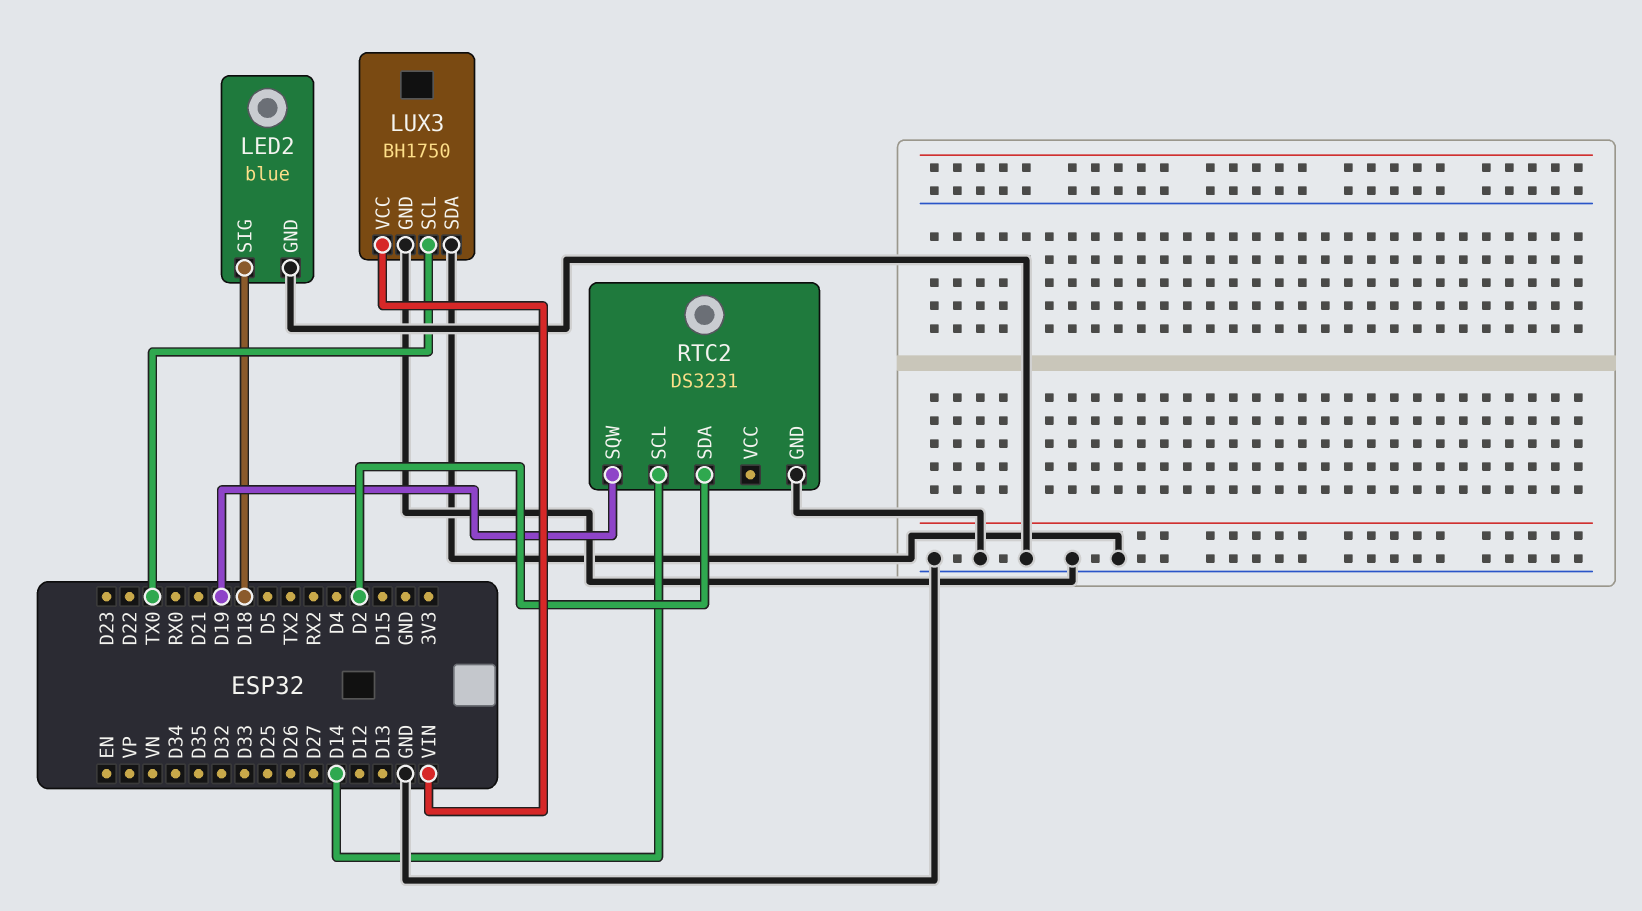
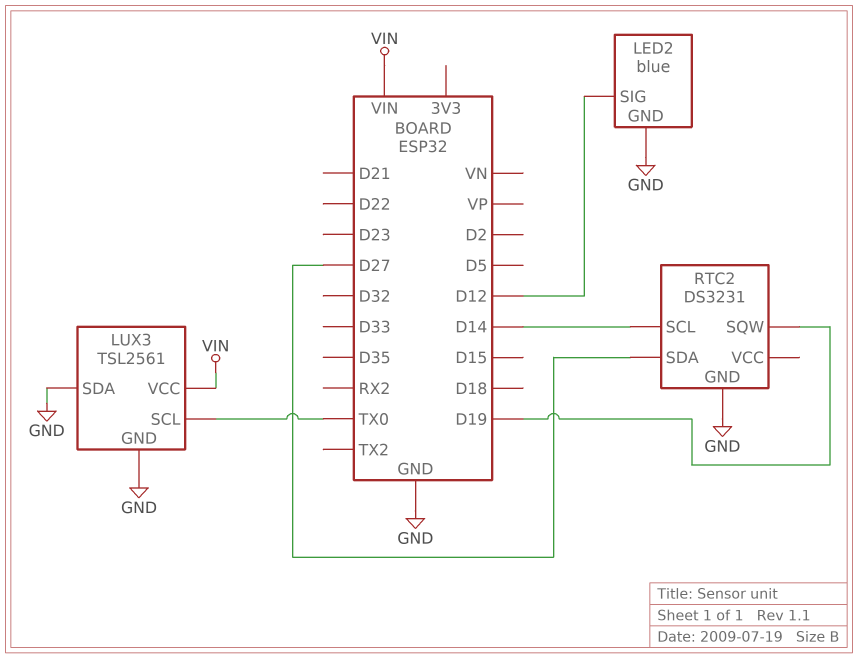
LED2 pin SIG: D18 -> D12
LUX3: BH1750 -> TSL2561
RTC2 pin SDA: D2 -> D27

